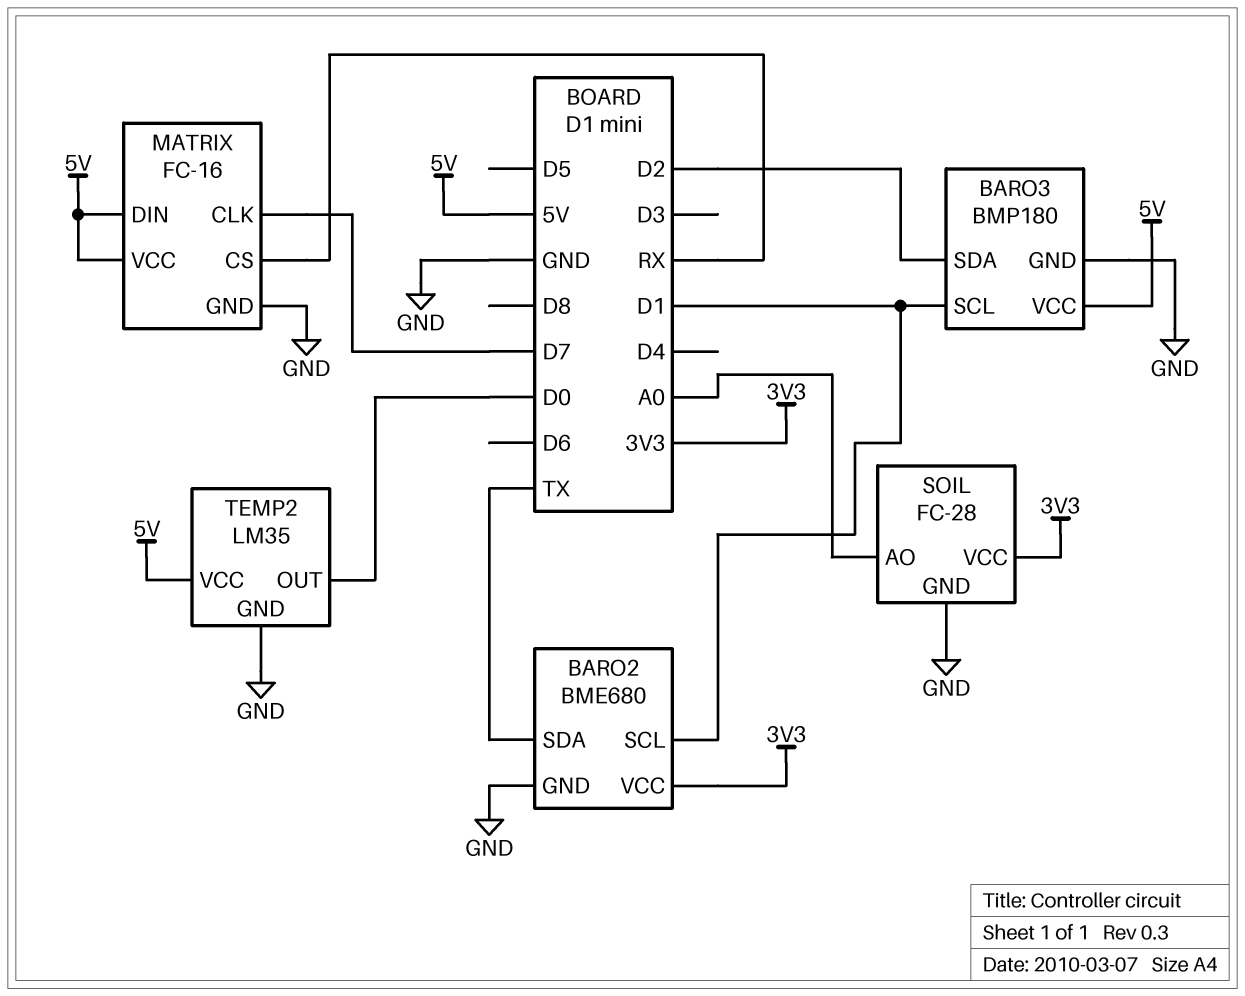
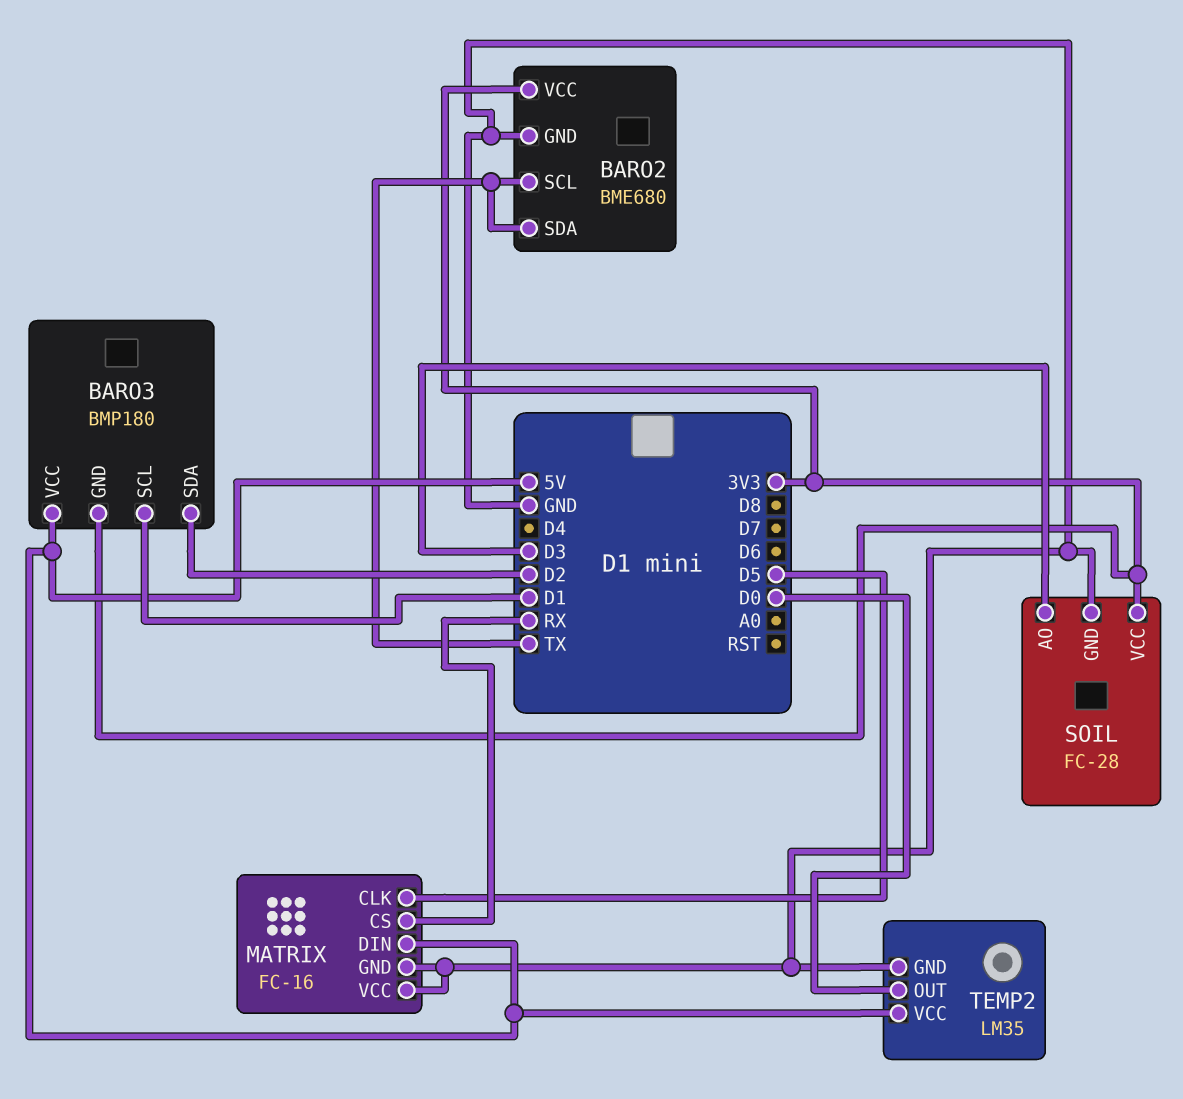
BARO2 pin SCL: D1 -> TX
BARO3 pin GND: GND -> 3V3
MATRIX pin CLK: D7 -> D5
MATRIX pin VCC: 5V -> GND
SOIL pin AO: A0 -> D3

